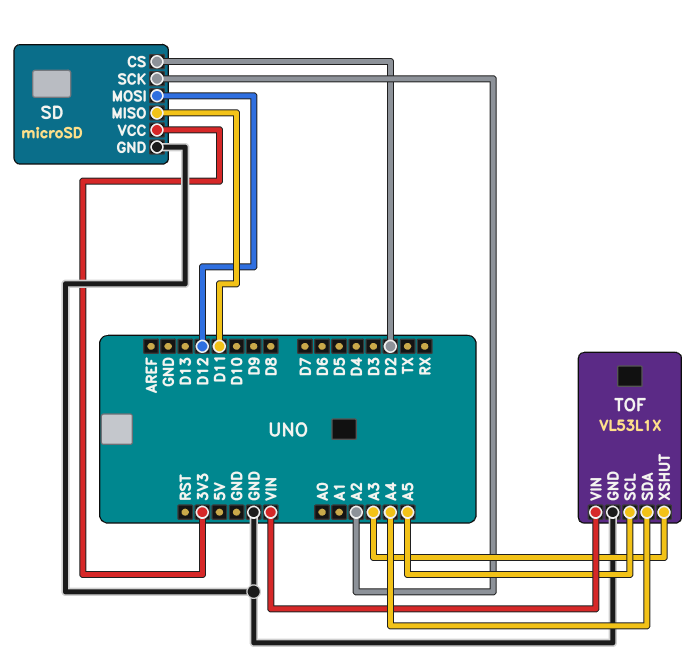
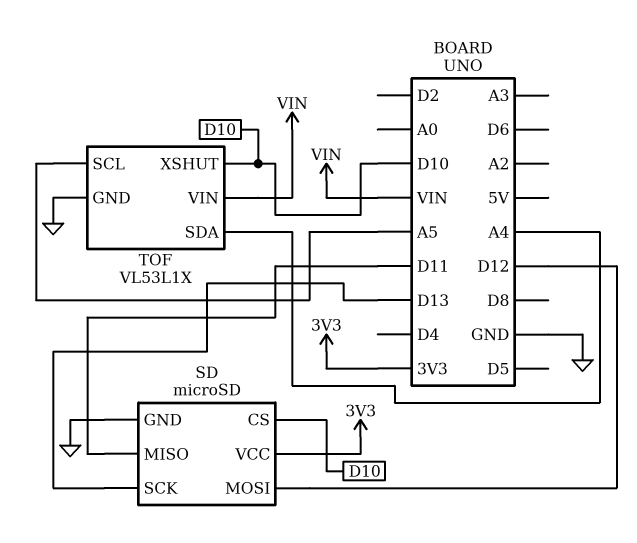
SD pin CS: D2 -> D10
SD pin SCK: A2 -> D13
TOF pin XSHUT: A3 -> D10

